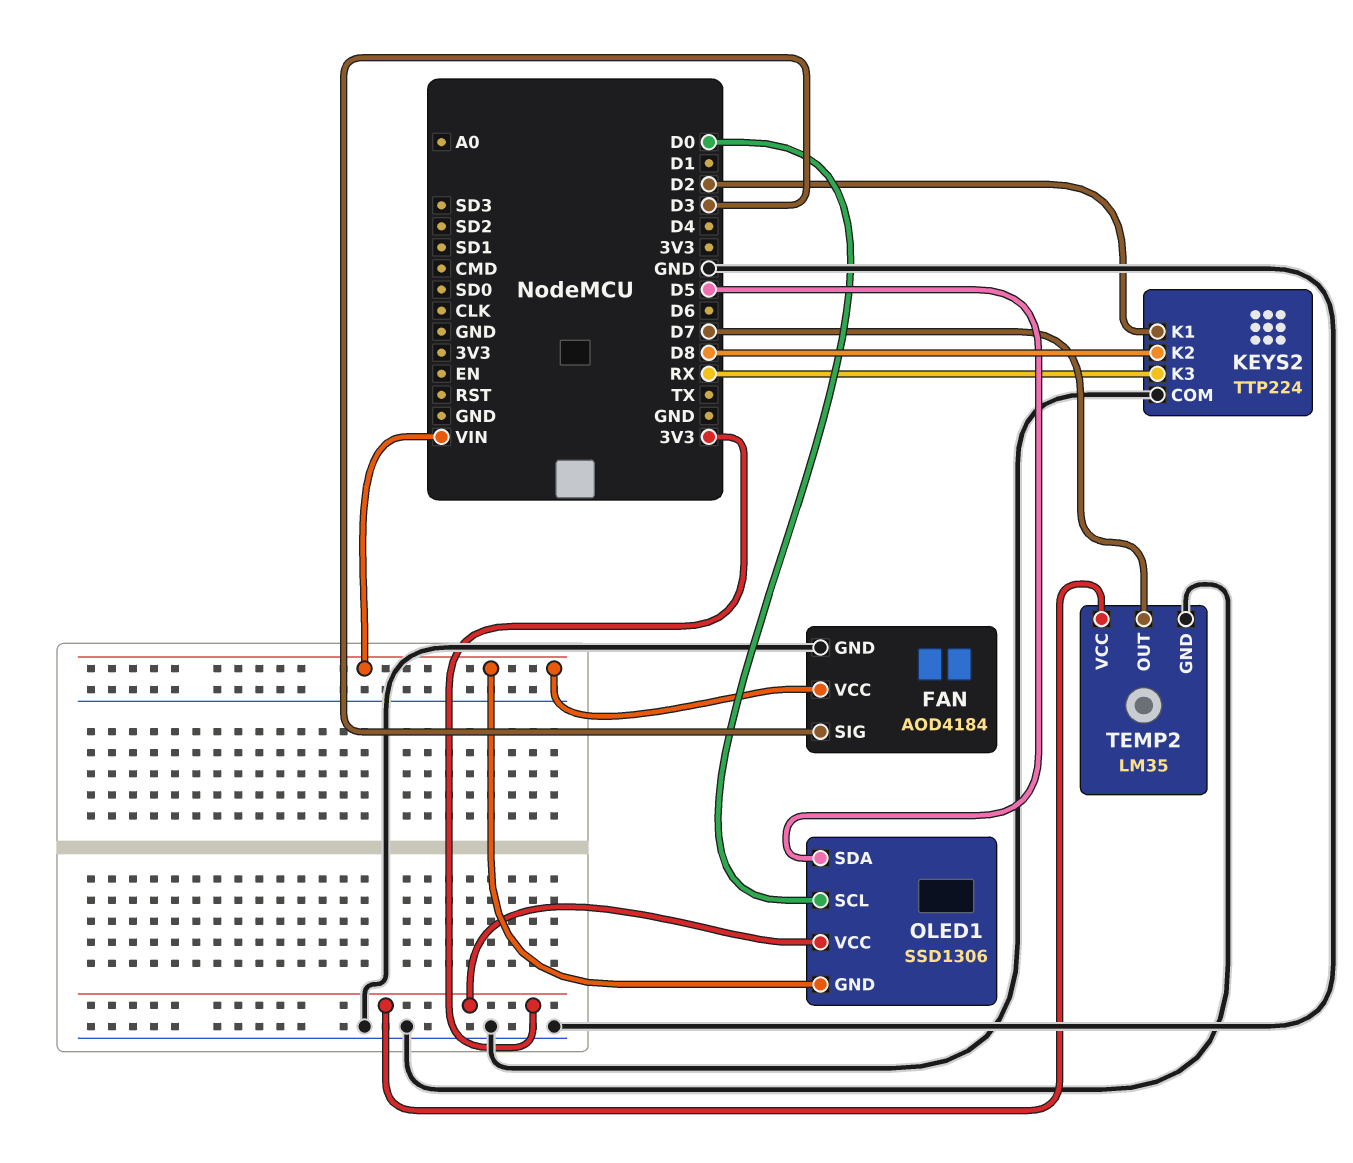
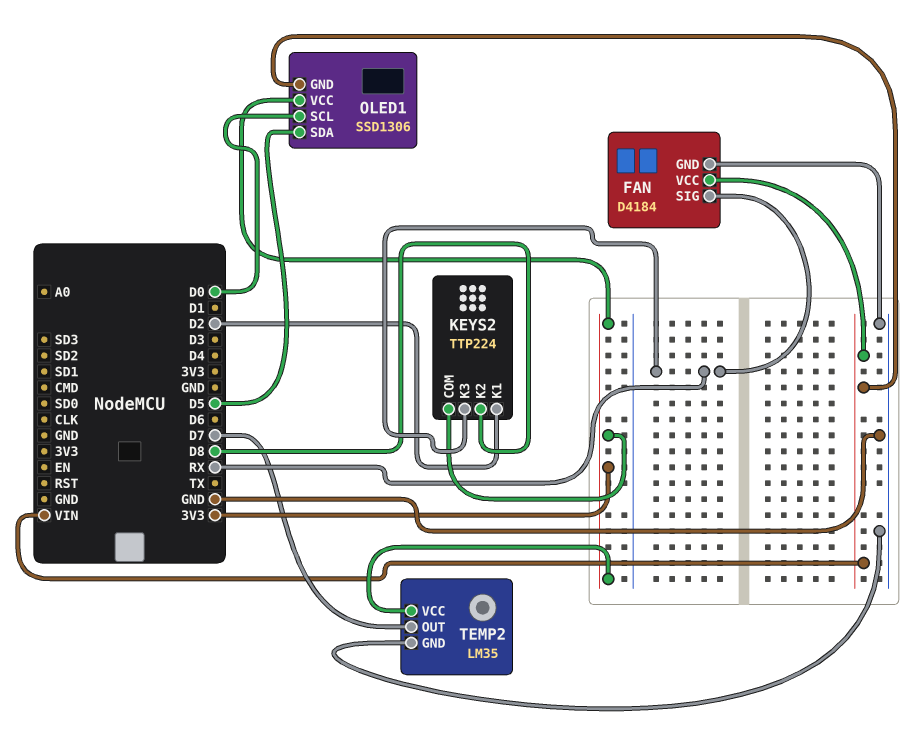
FAN: AOD4184 -> D4184
FAN pin SIG: D3 -> RX
KEYS2 pin COM: GND -> 3V3

